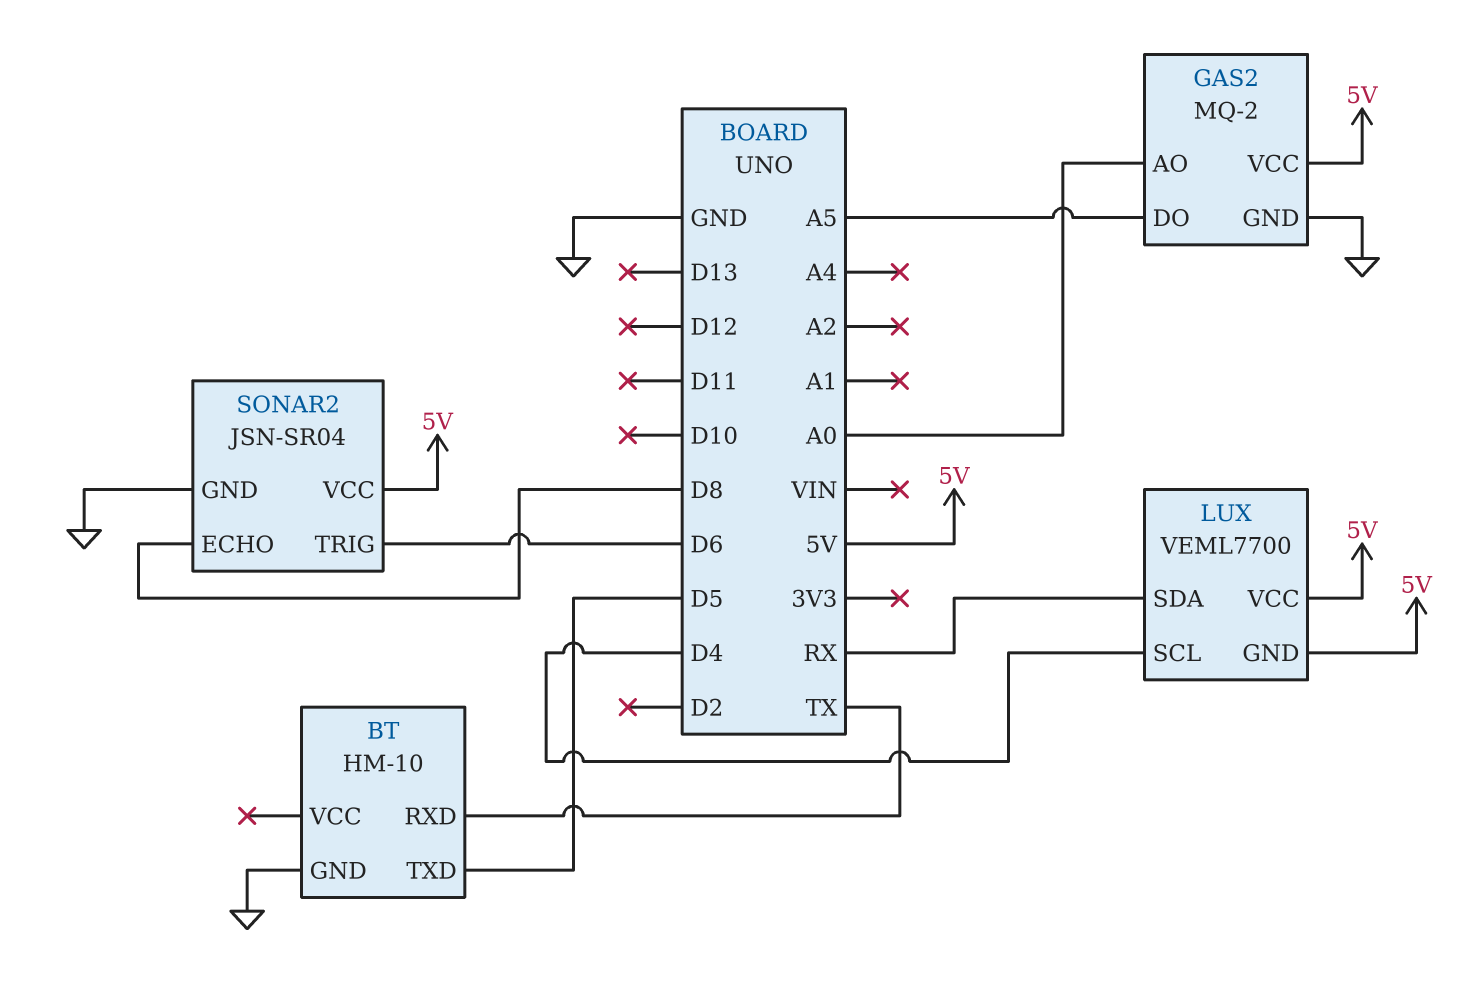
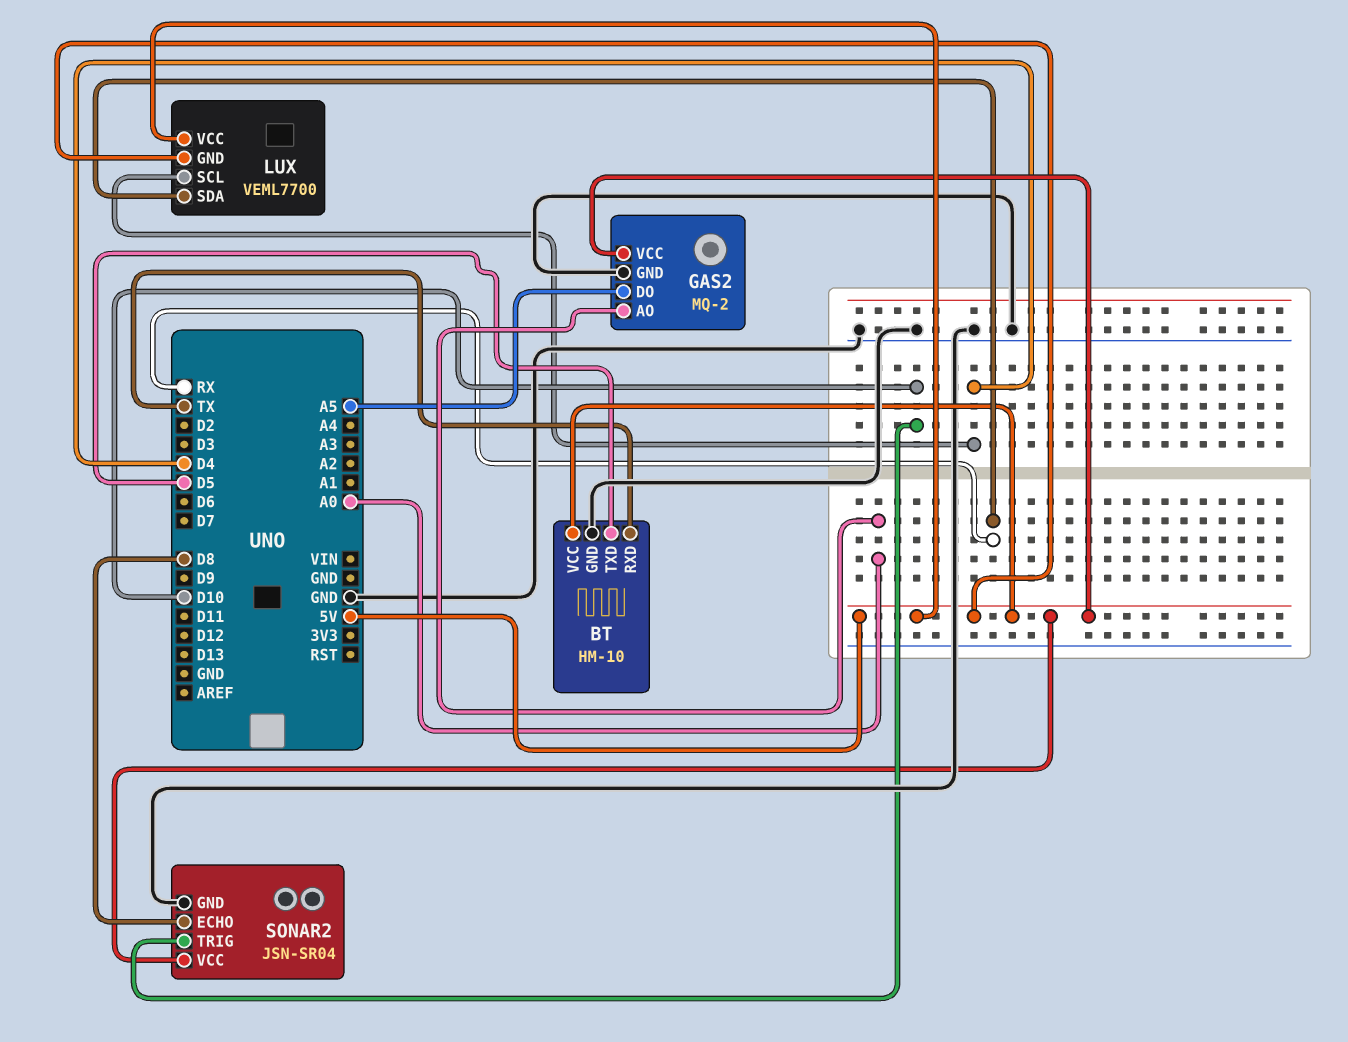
BT pin VCC: none -> 5V
SONAR2 pin TRIG: D6 -> D10

